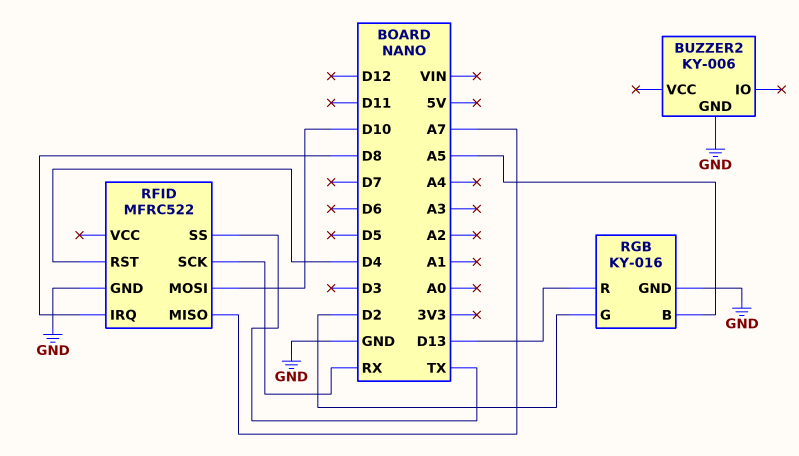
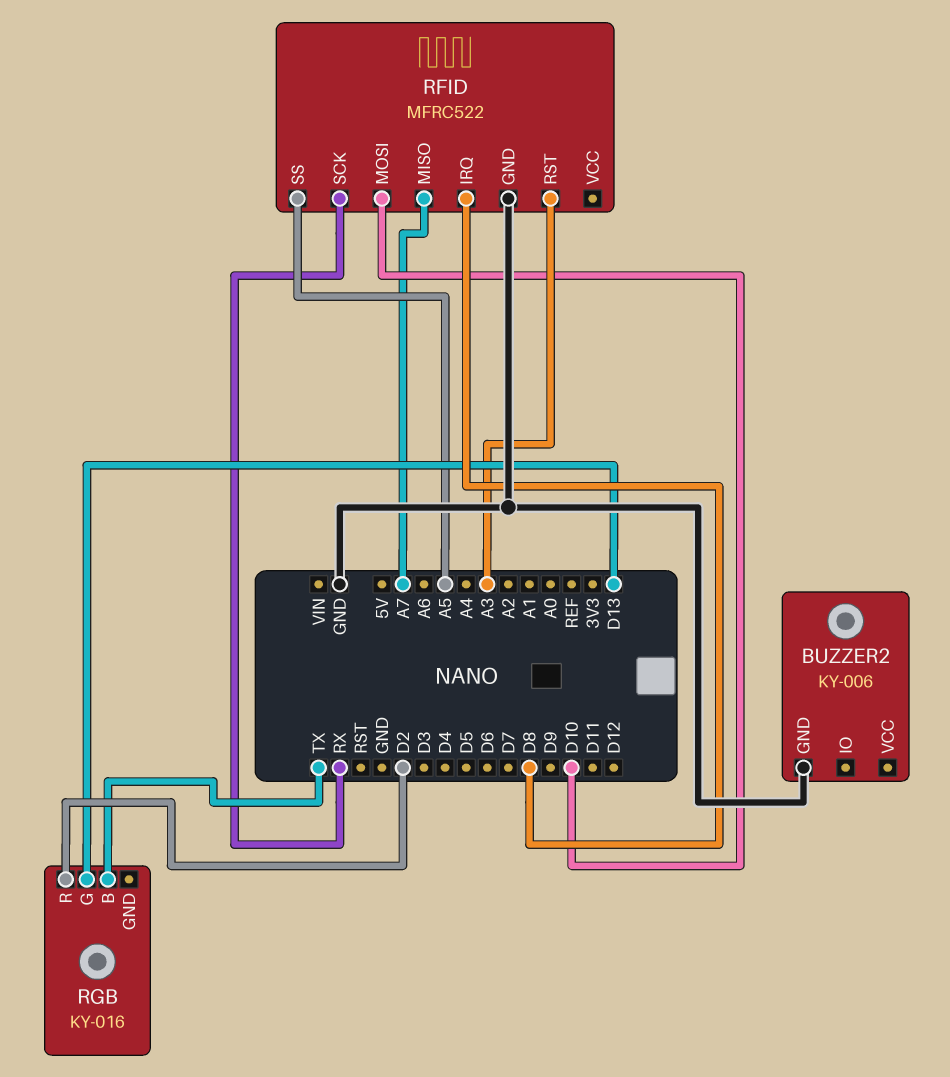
RFID pin RST: D4 -> A3
RFID pin SS: TX -> A5
RGB pin B: A5 -> TX
RGB pin G: D2 -> D13
RGB pin GND: GND -> none
RGB pin R: D13 -> D2

